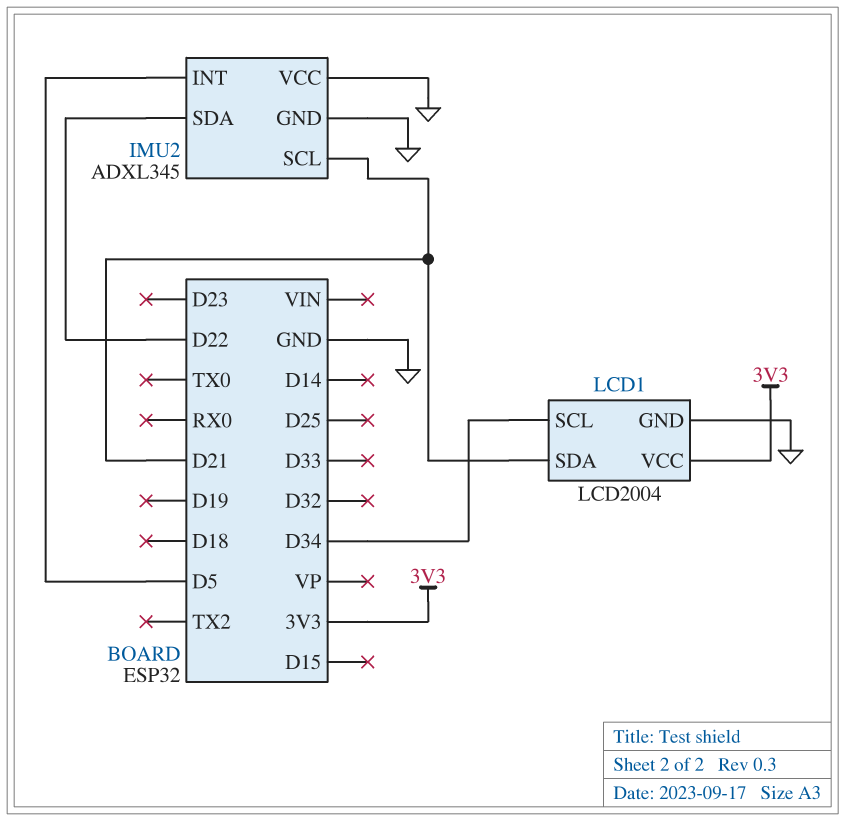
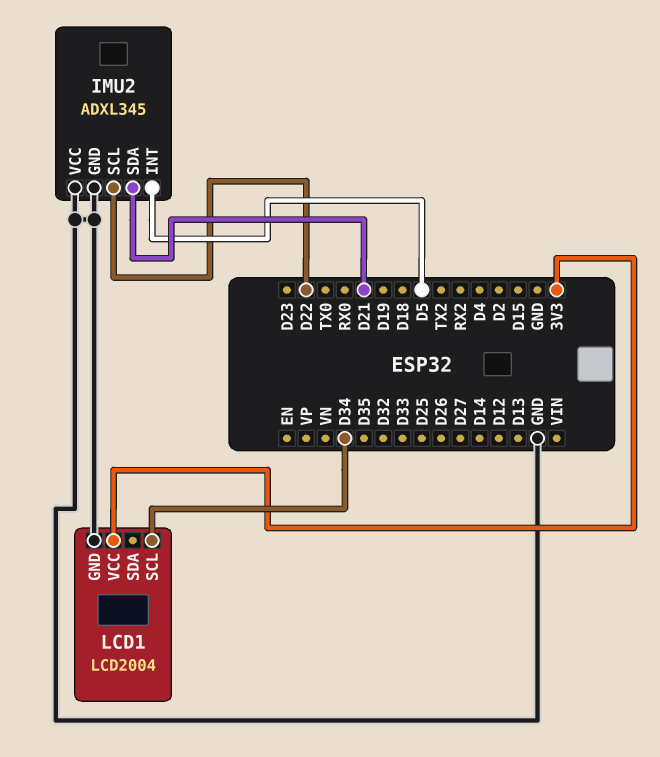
IMU2 pin SCL: D21 -> D22
IMU2 pin SDA: D22 -> D21
LCD1 pin SDA: D21 -> none

